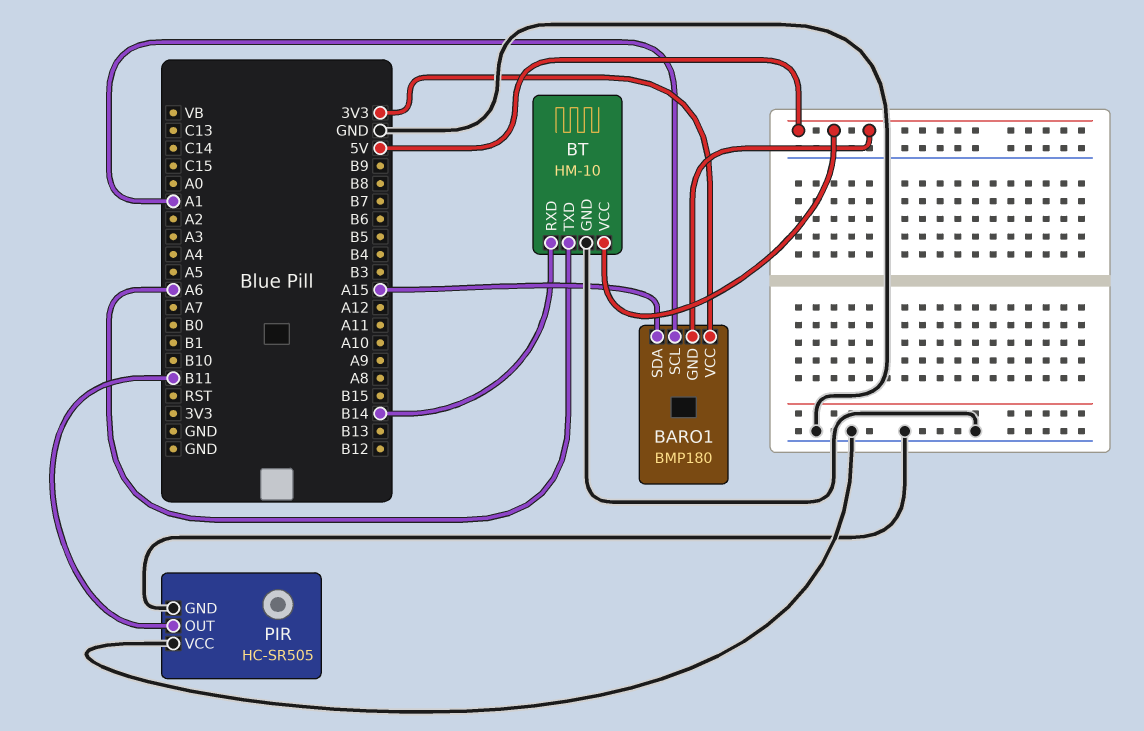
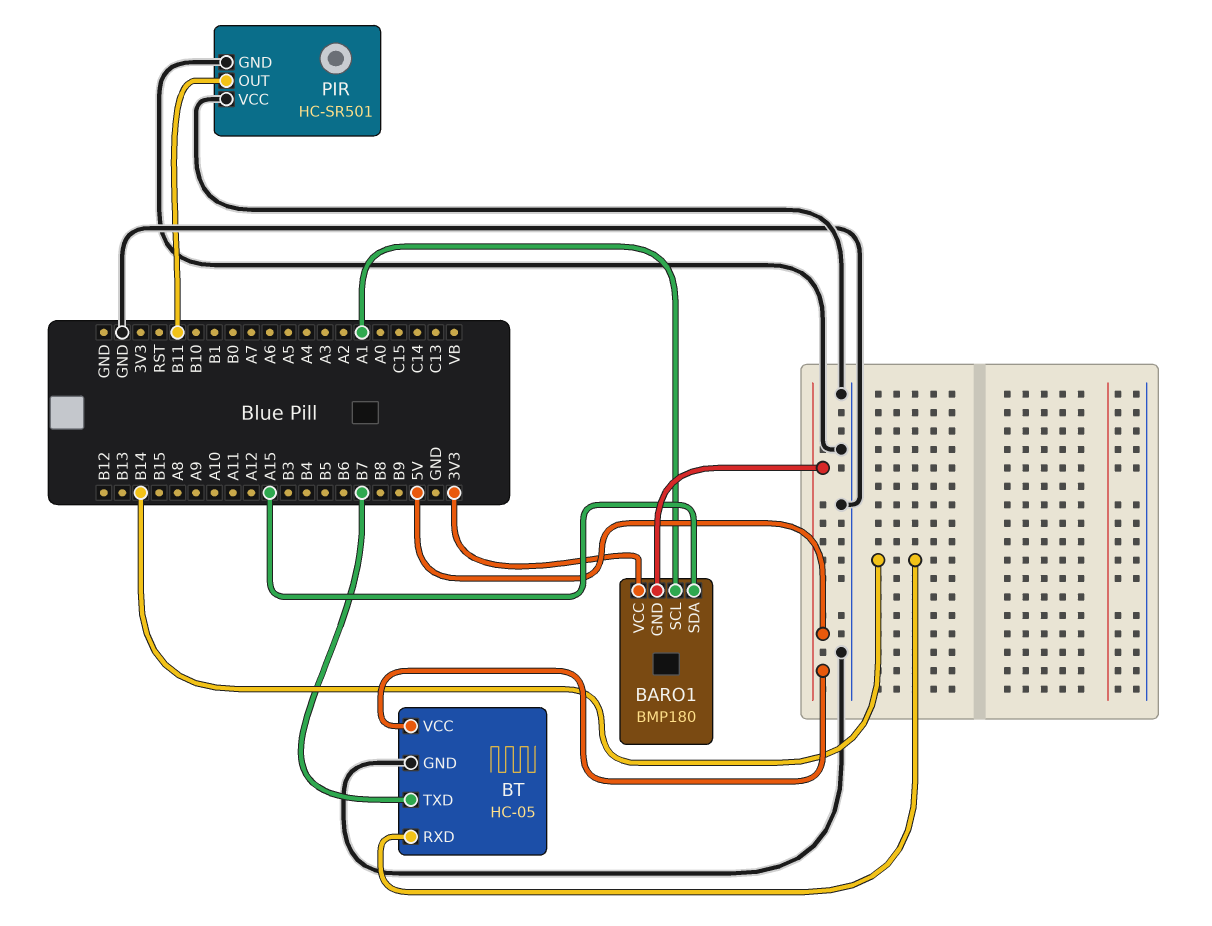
BT: HM-10 -> HC-05
BT pin TXD: A6 -> B7
PIR: HC-SR505 -> HC-SR501

